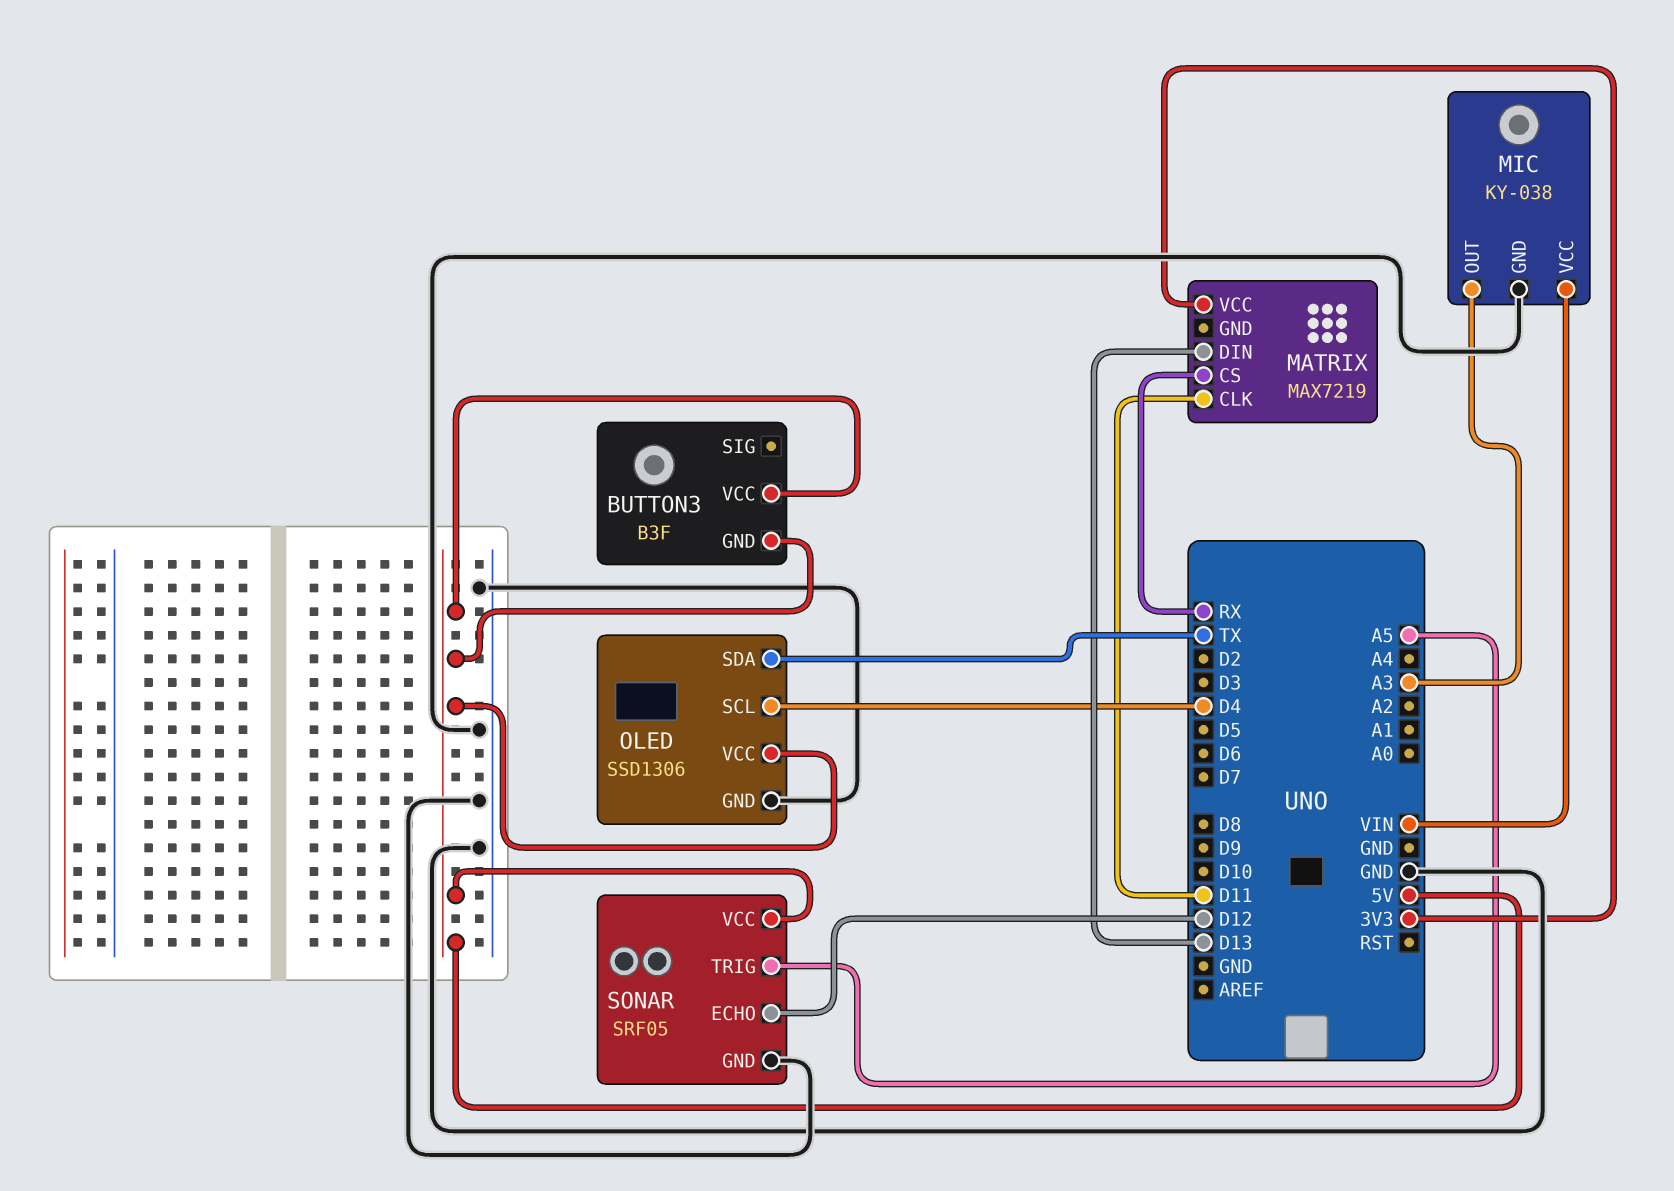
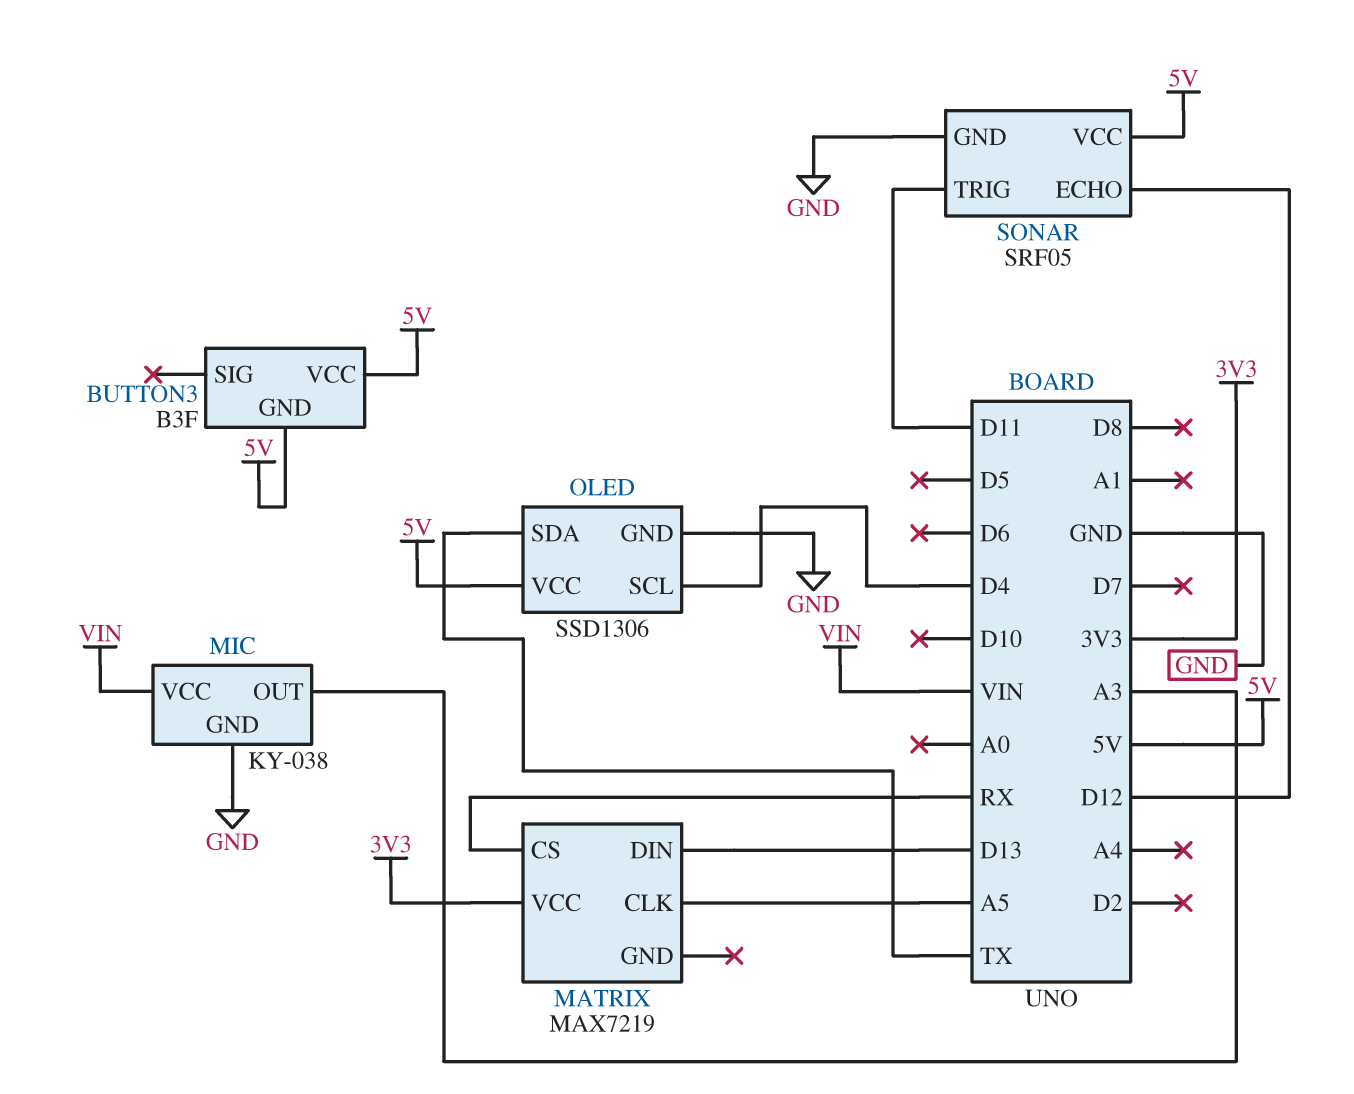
MATRIX pin CLK: D11 -> A5
SONAR pin TRIG: A5 -> D11

